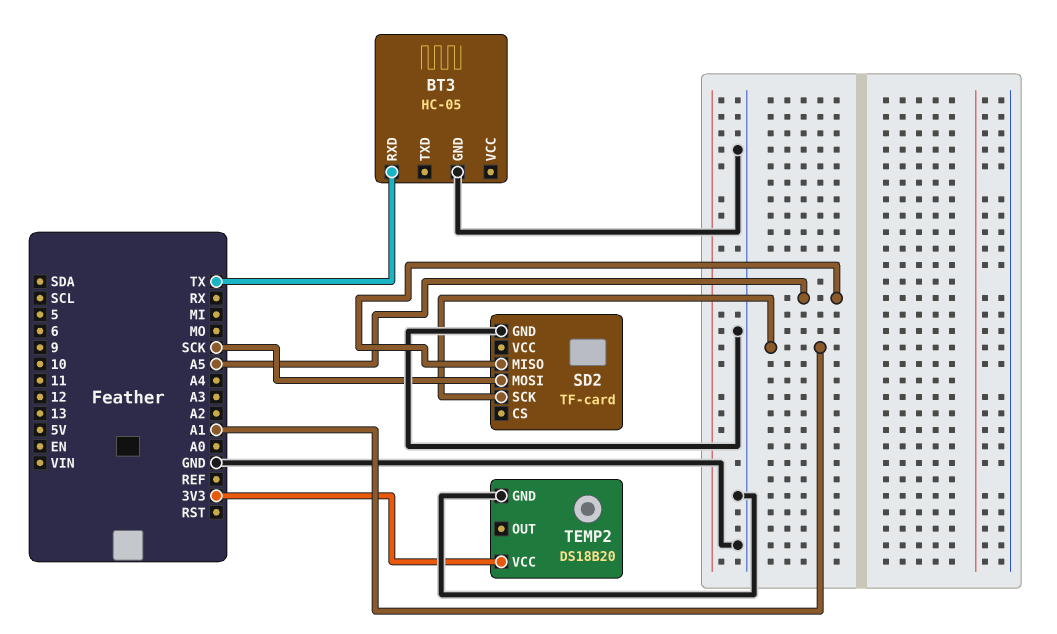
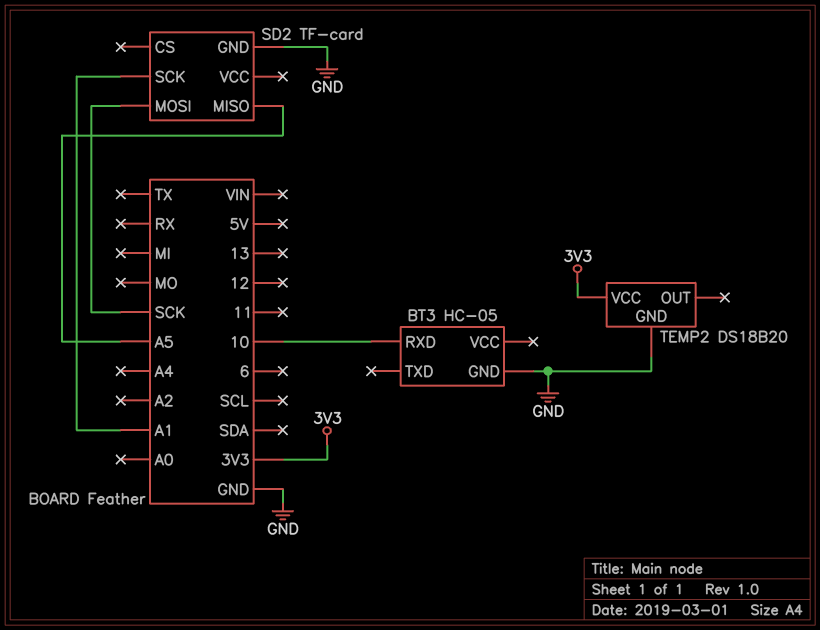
BT3 pin RXD: TX -> 10

